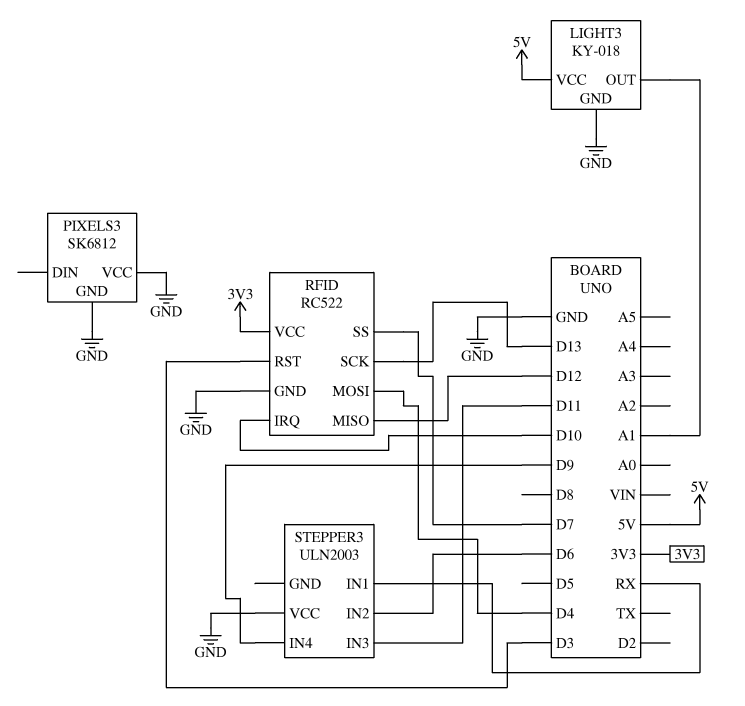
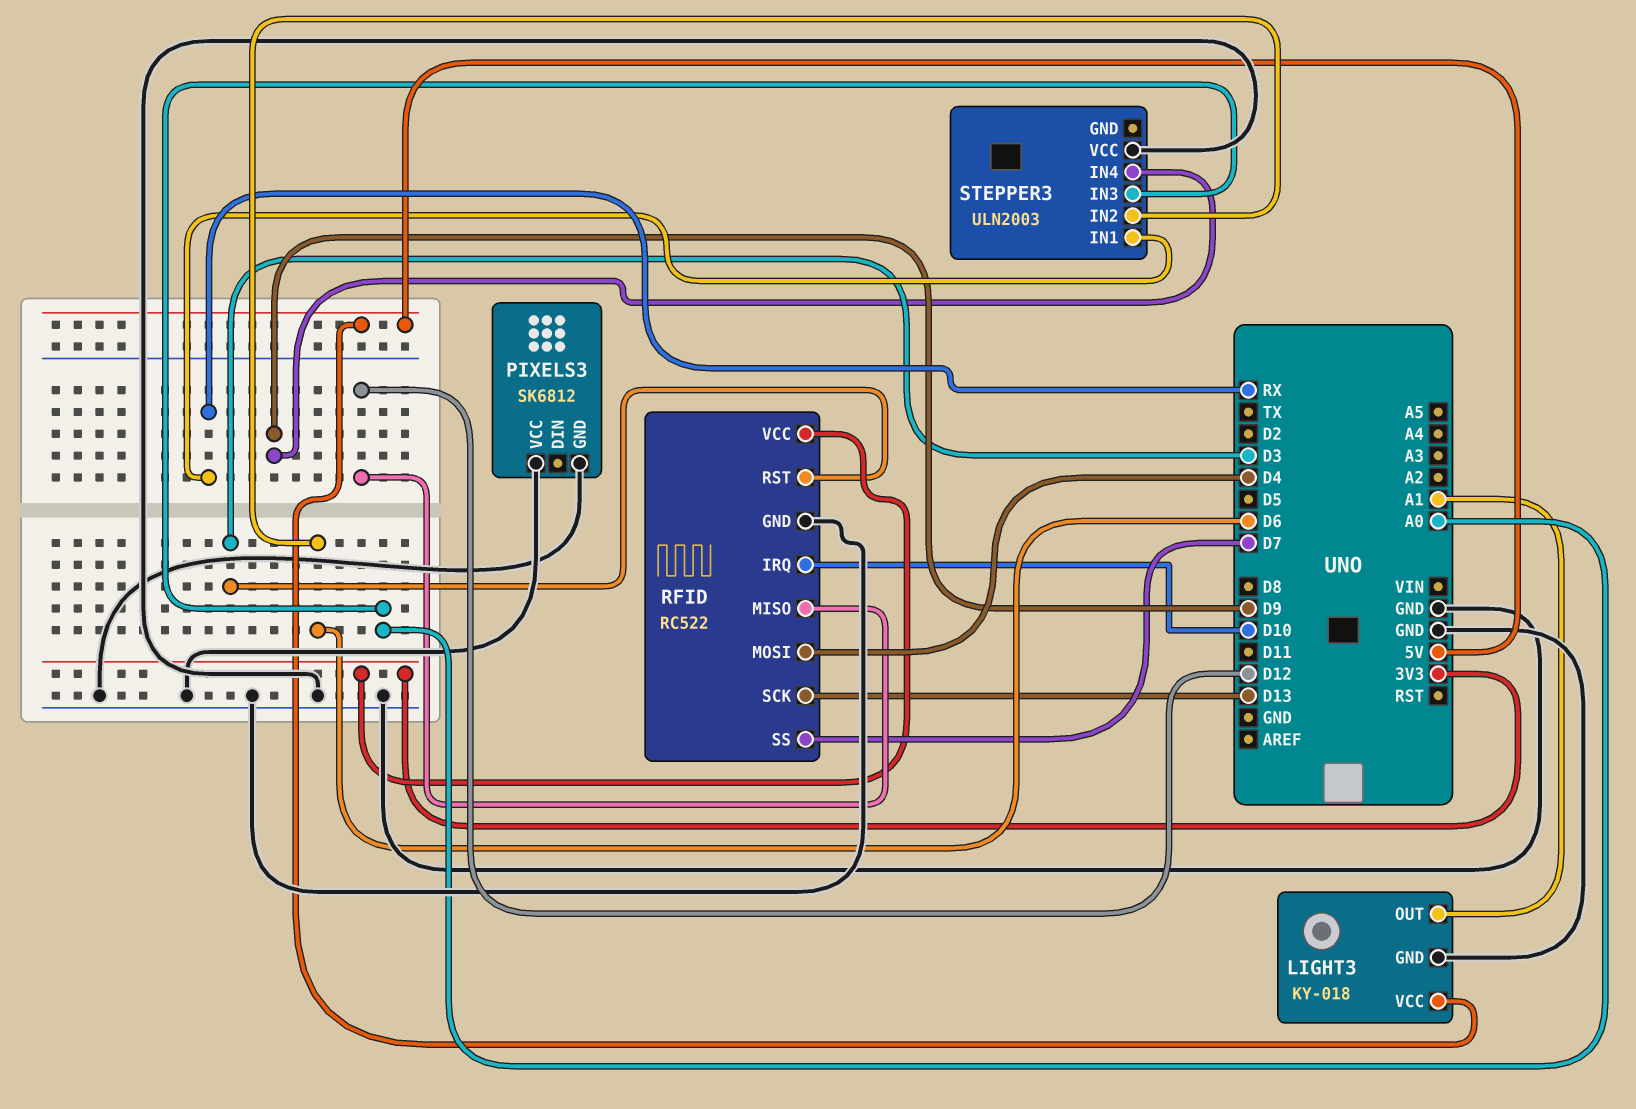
STEPPER3 pin IN3: D11 -> A0

